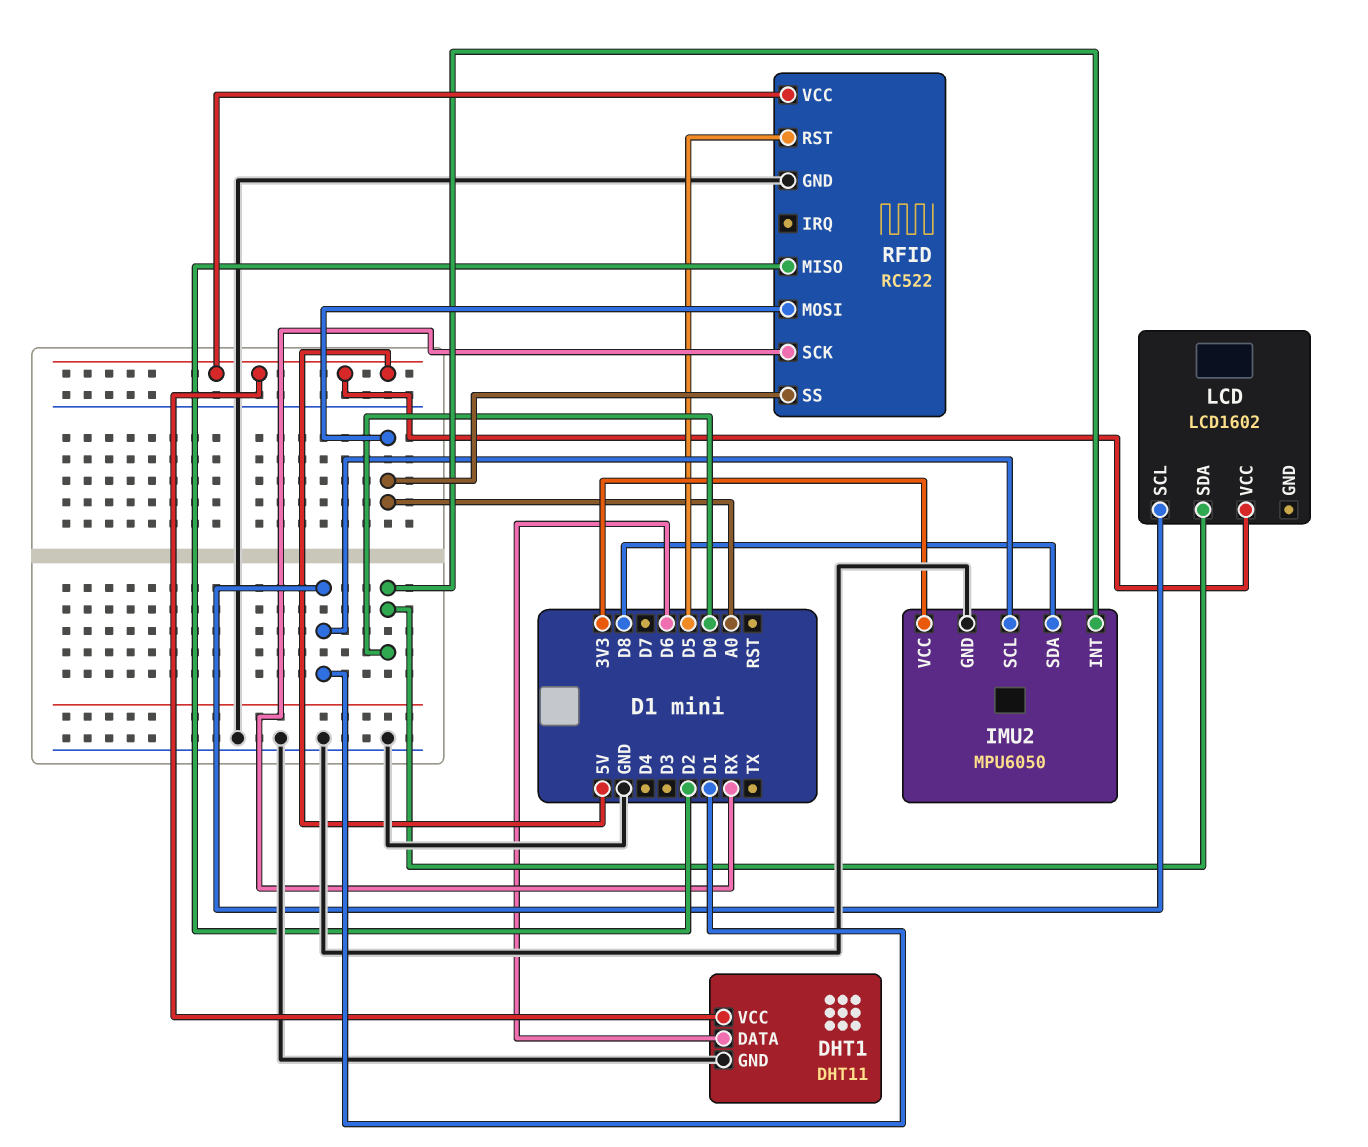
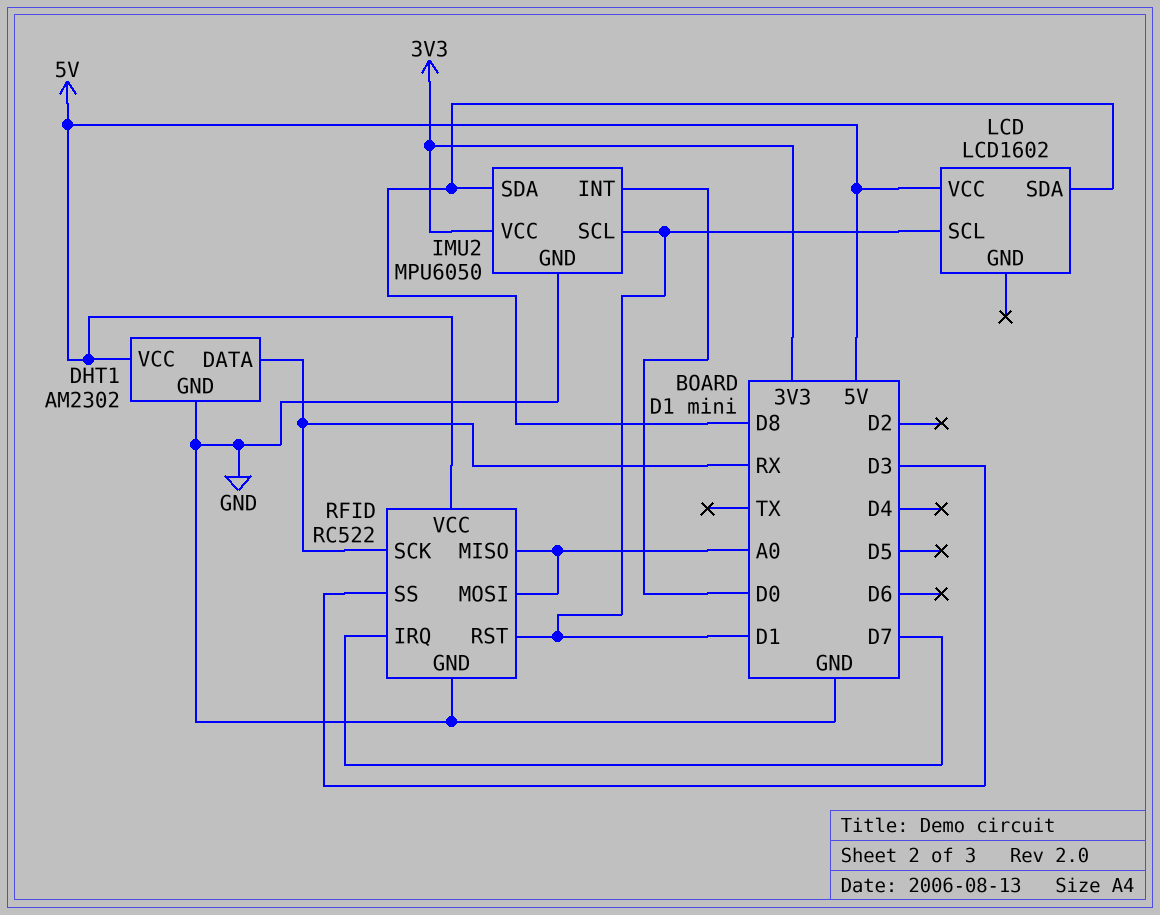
DHT1: DHT11 -> AM2302
DHT1 pin DATA: D6 -> RX
LCD pin SDA: D0 -> D8
RFID pin IRQ: none -> D7
RFID pin MISO: D2 -> A0
RFID pin RST: D5 -> D1
RFID pin SS: A0 -> D3

